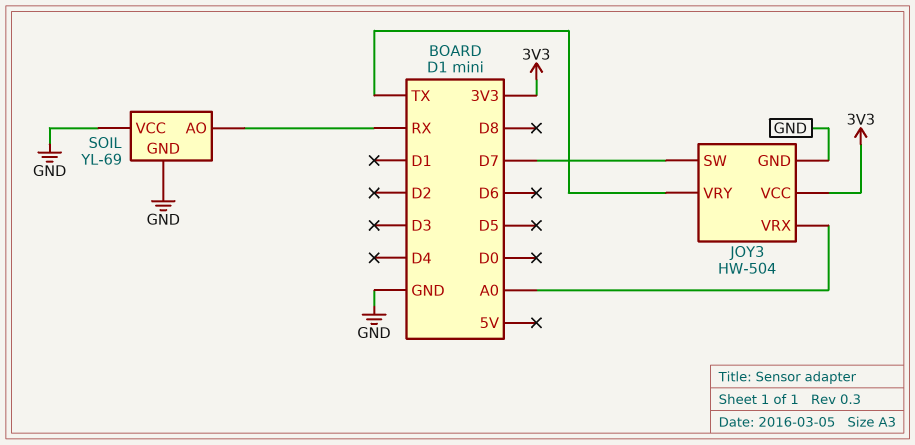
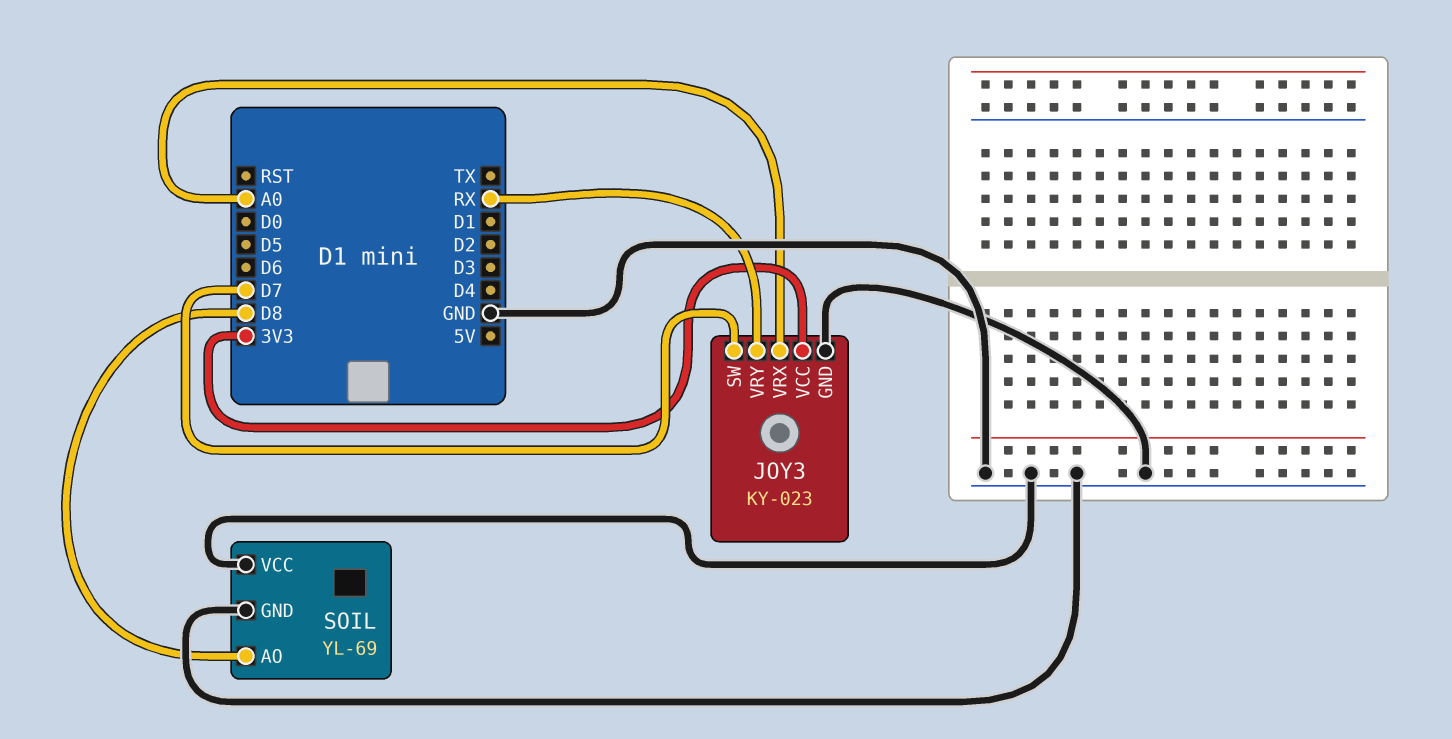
JOY3: HW-504 -> KY-023
JOY3 pin VRY: TX -> RX
SOIL pin AO: RX -> D8

